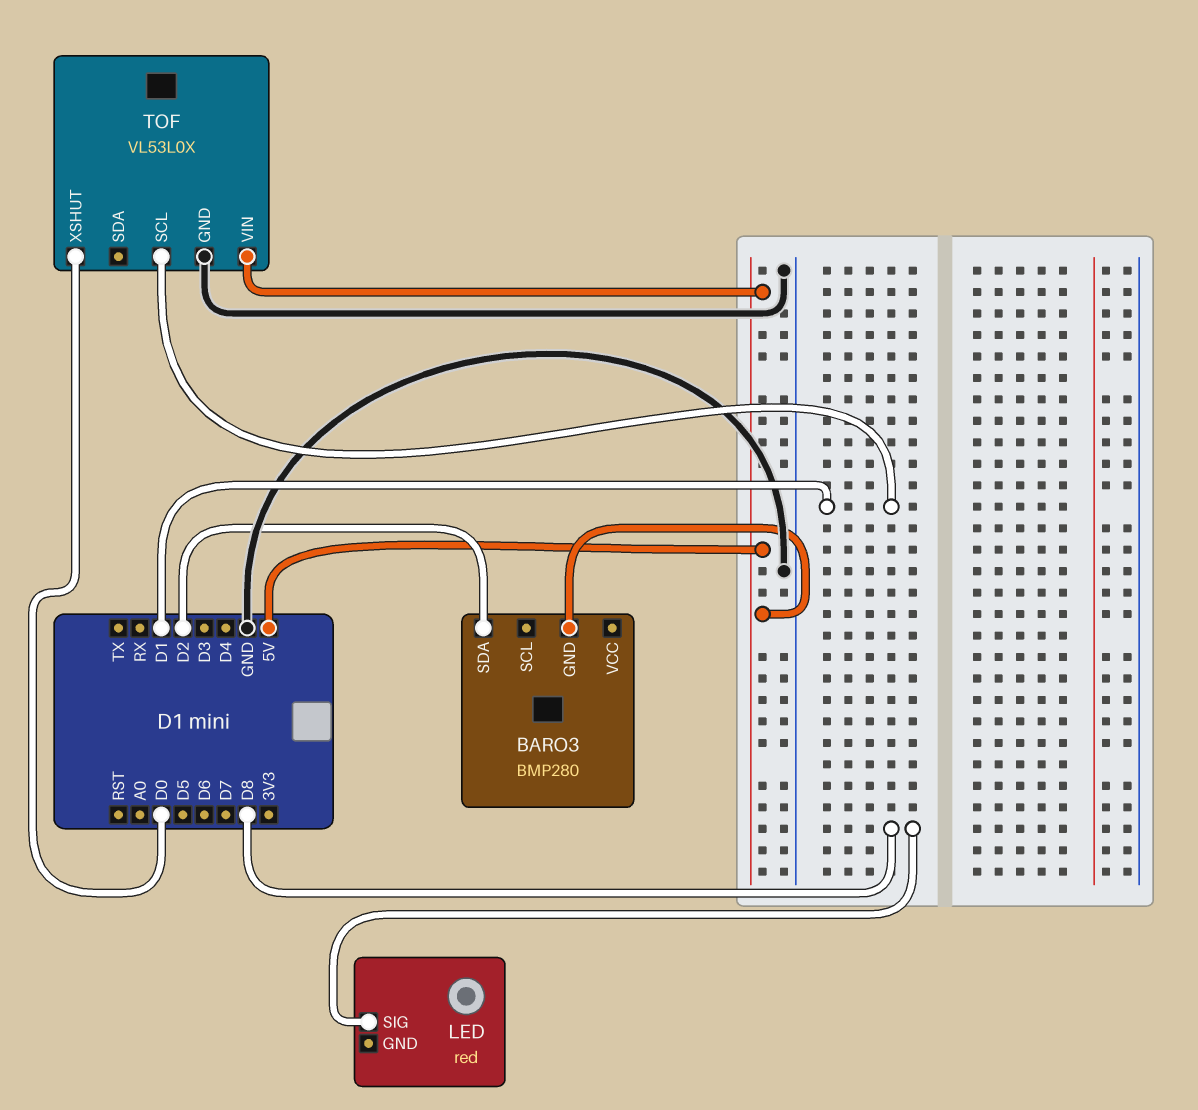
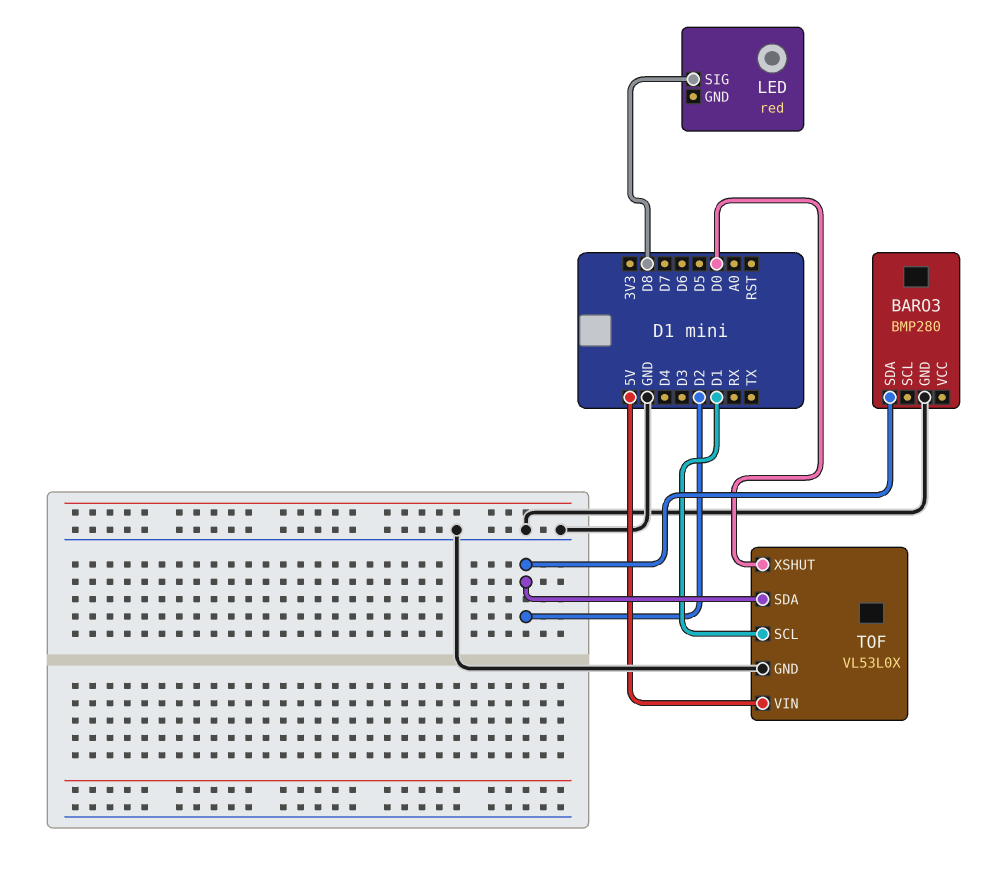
BARO3 pin GND: 5V -> GND
TOF pin SDA: none -> D2

